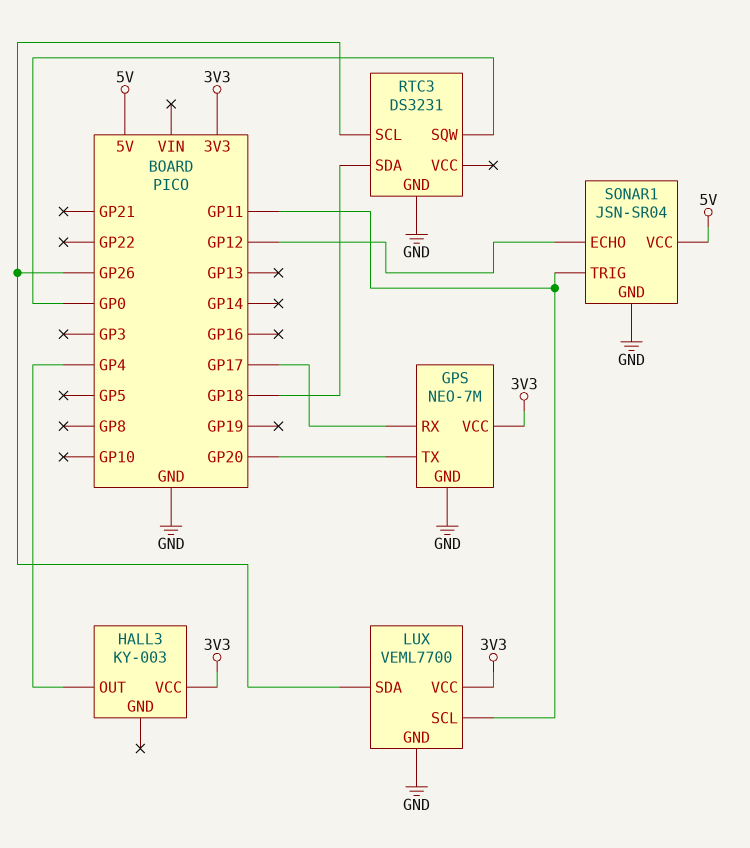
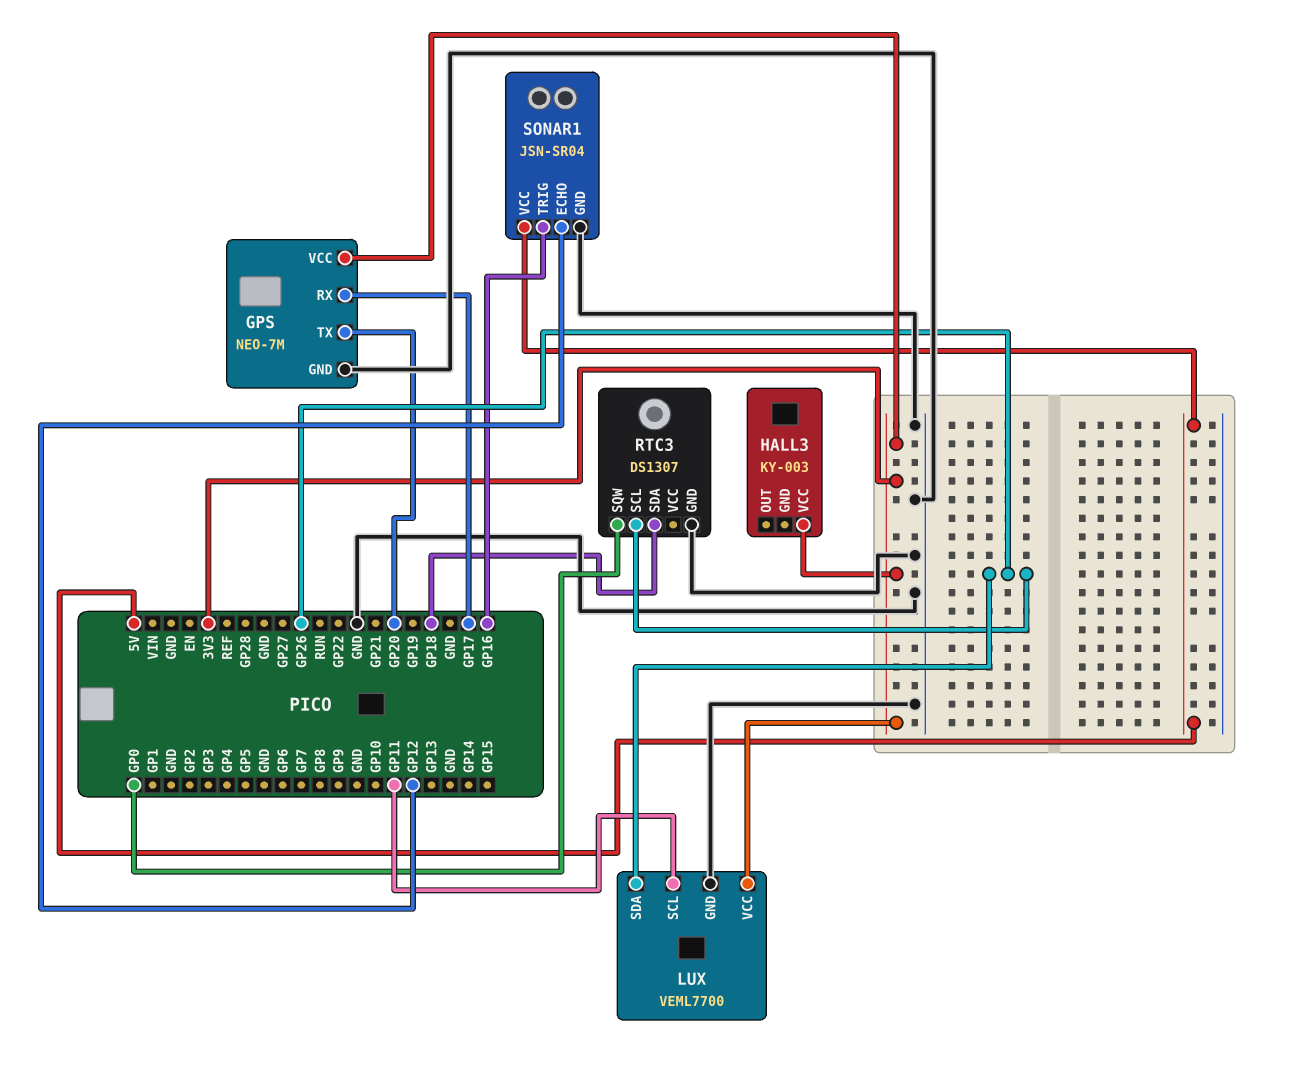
HALL3 pin OUT: GP4 -> none
RTC3: DS3231 -> DS1307
SONAR1 pin TRIG: GP11 -> GP16

